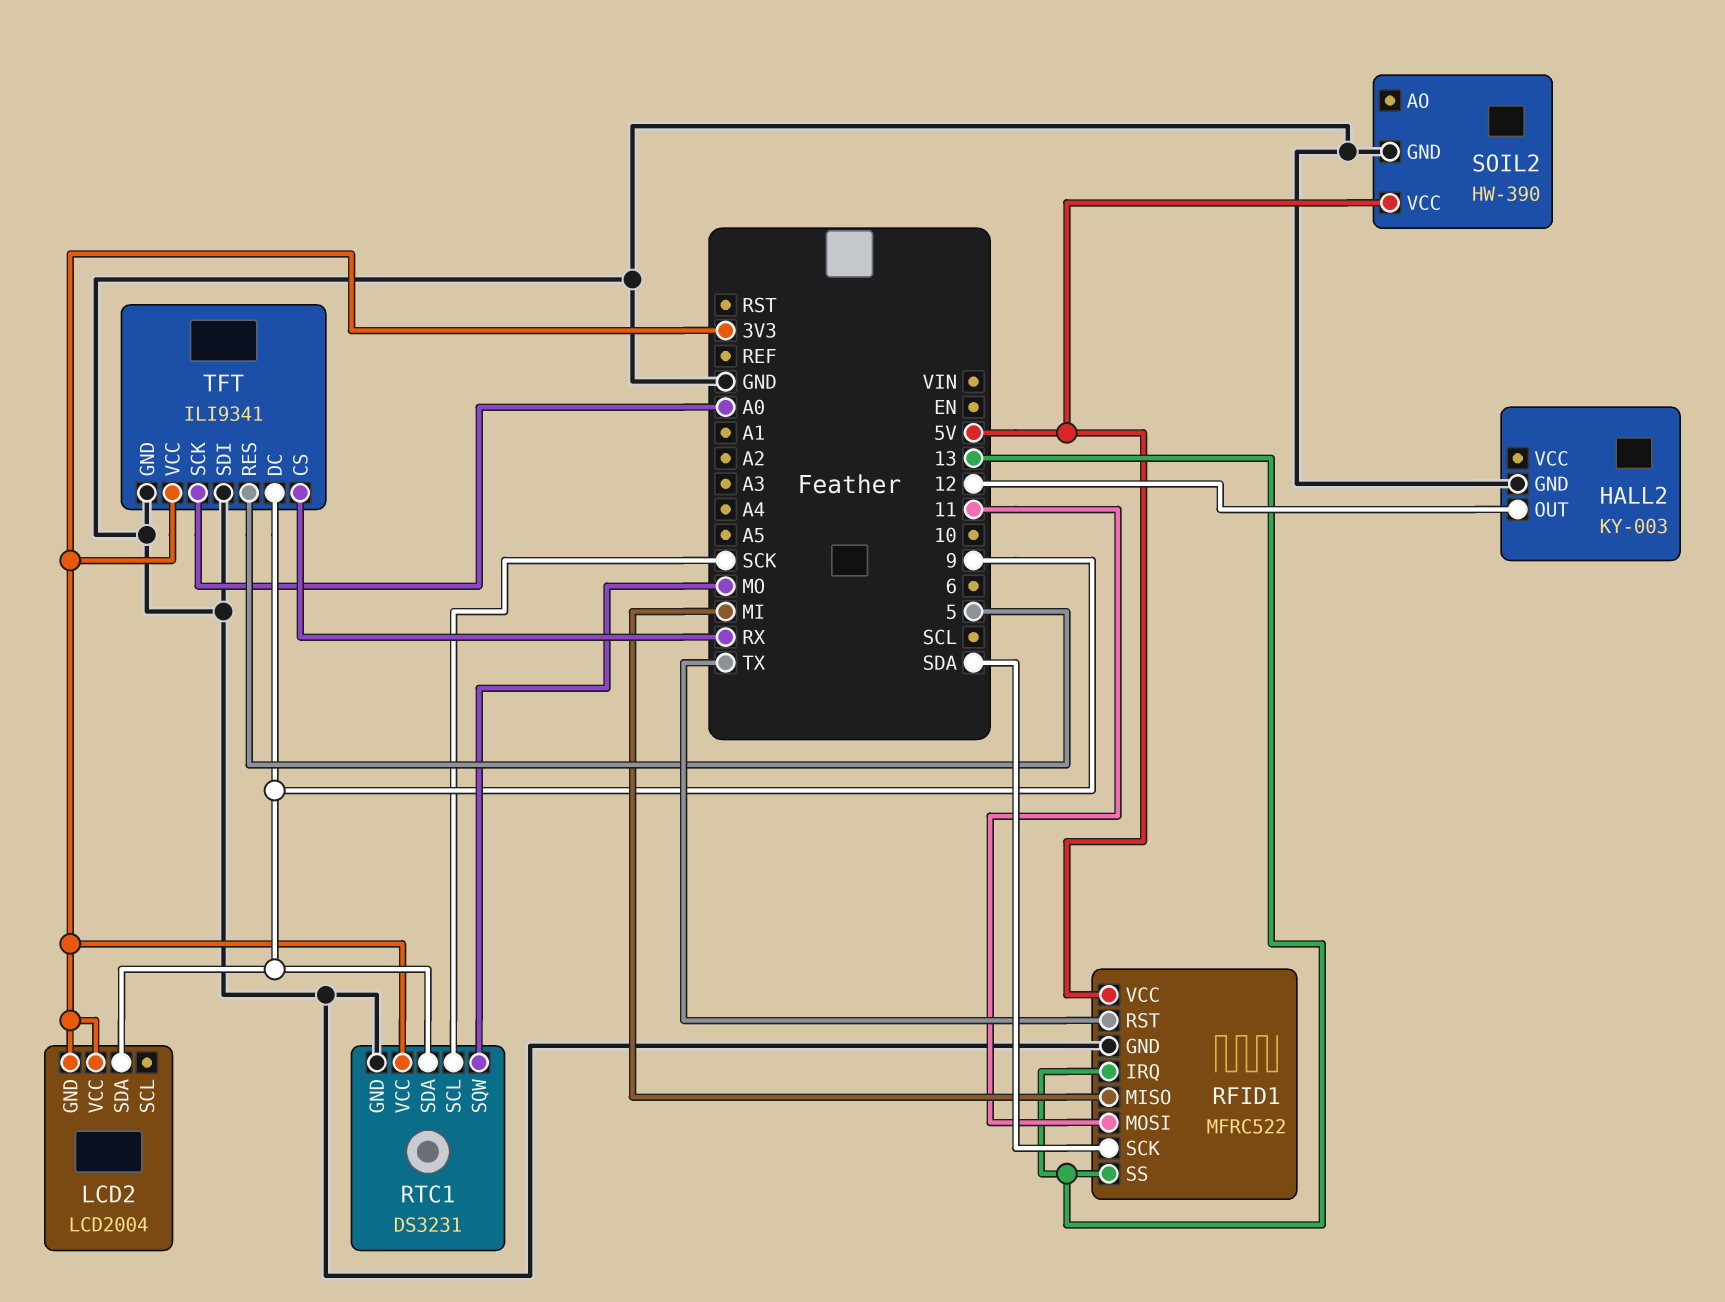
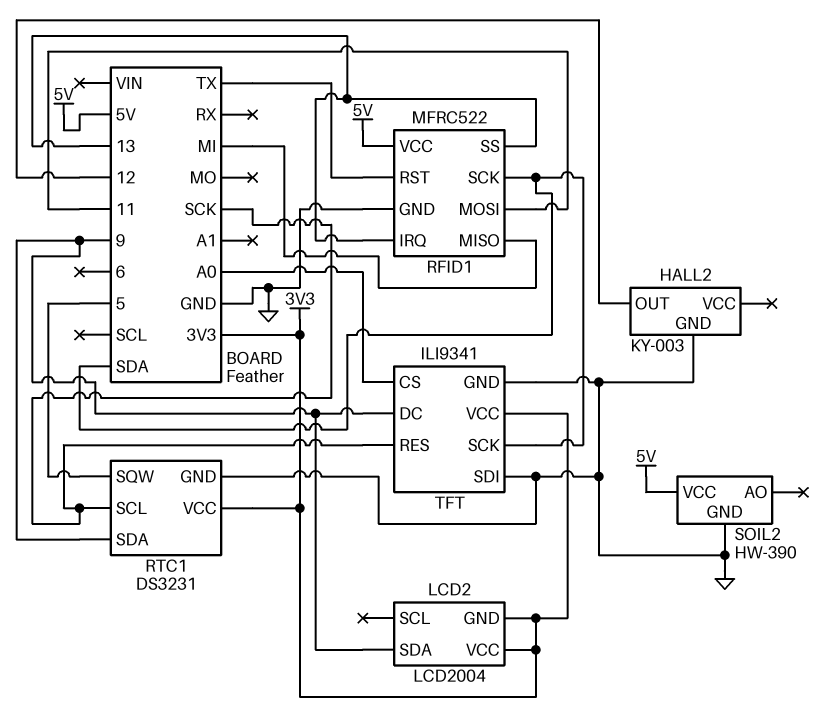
RTC1 pin SQW: MO -> 5
TFT pin CS: RX -> A0
TFT pin RES: 5 -> SCK
TFT pin SCK: A0 -> SDA

